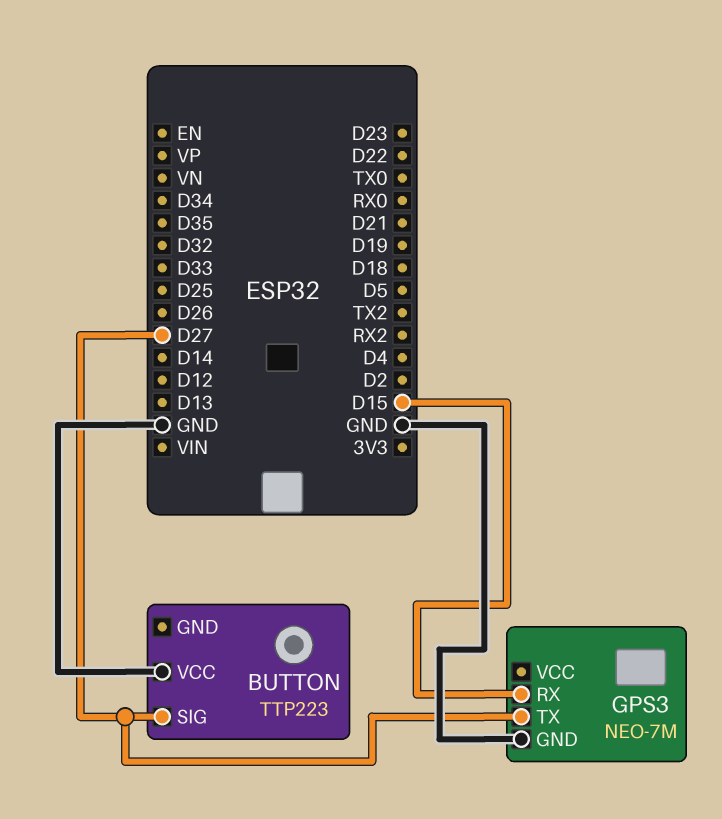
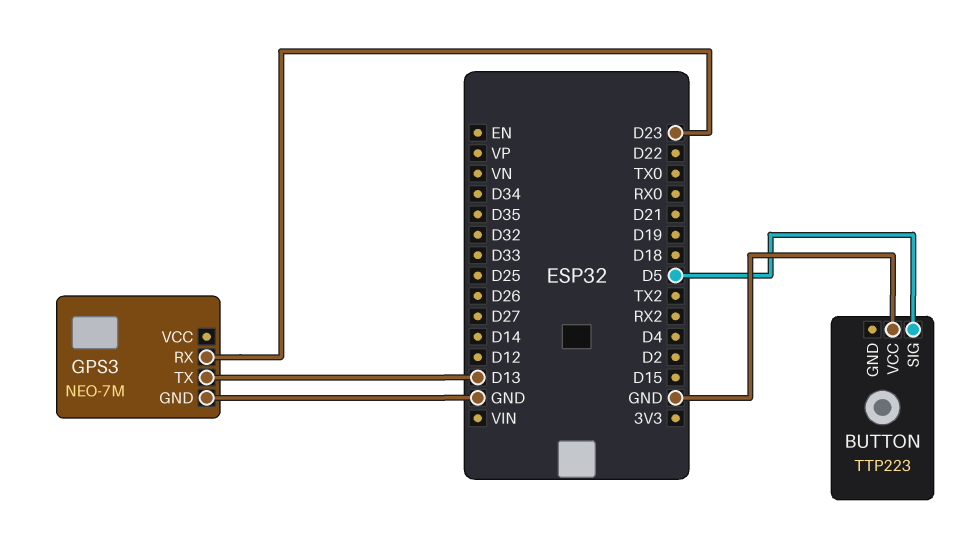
BUTTON pin SIG: D27 -> D5
GPS3 pin RX: D15 -> D23
GPS3 pin TX: D27 -> D13

